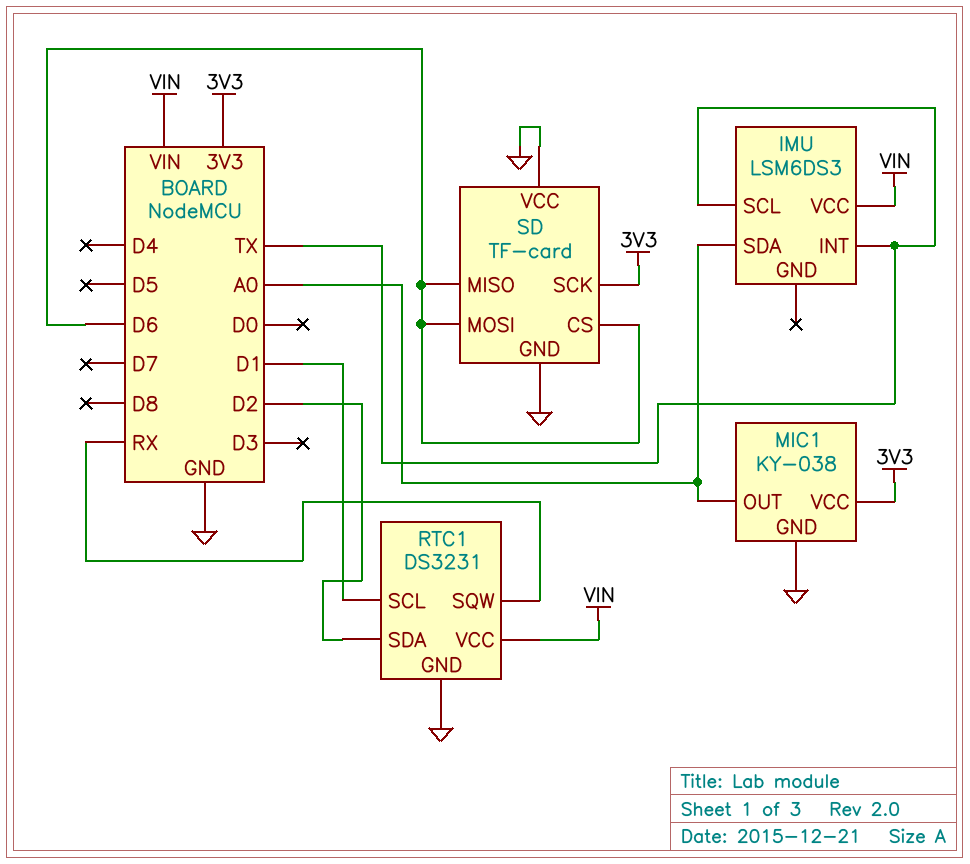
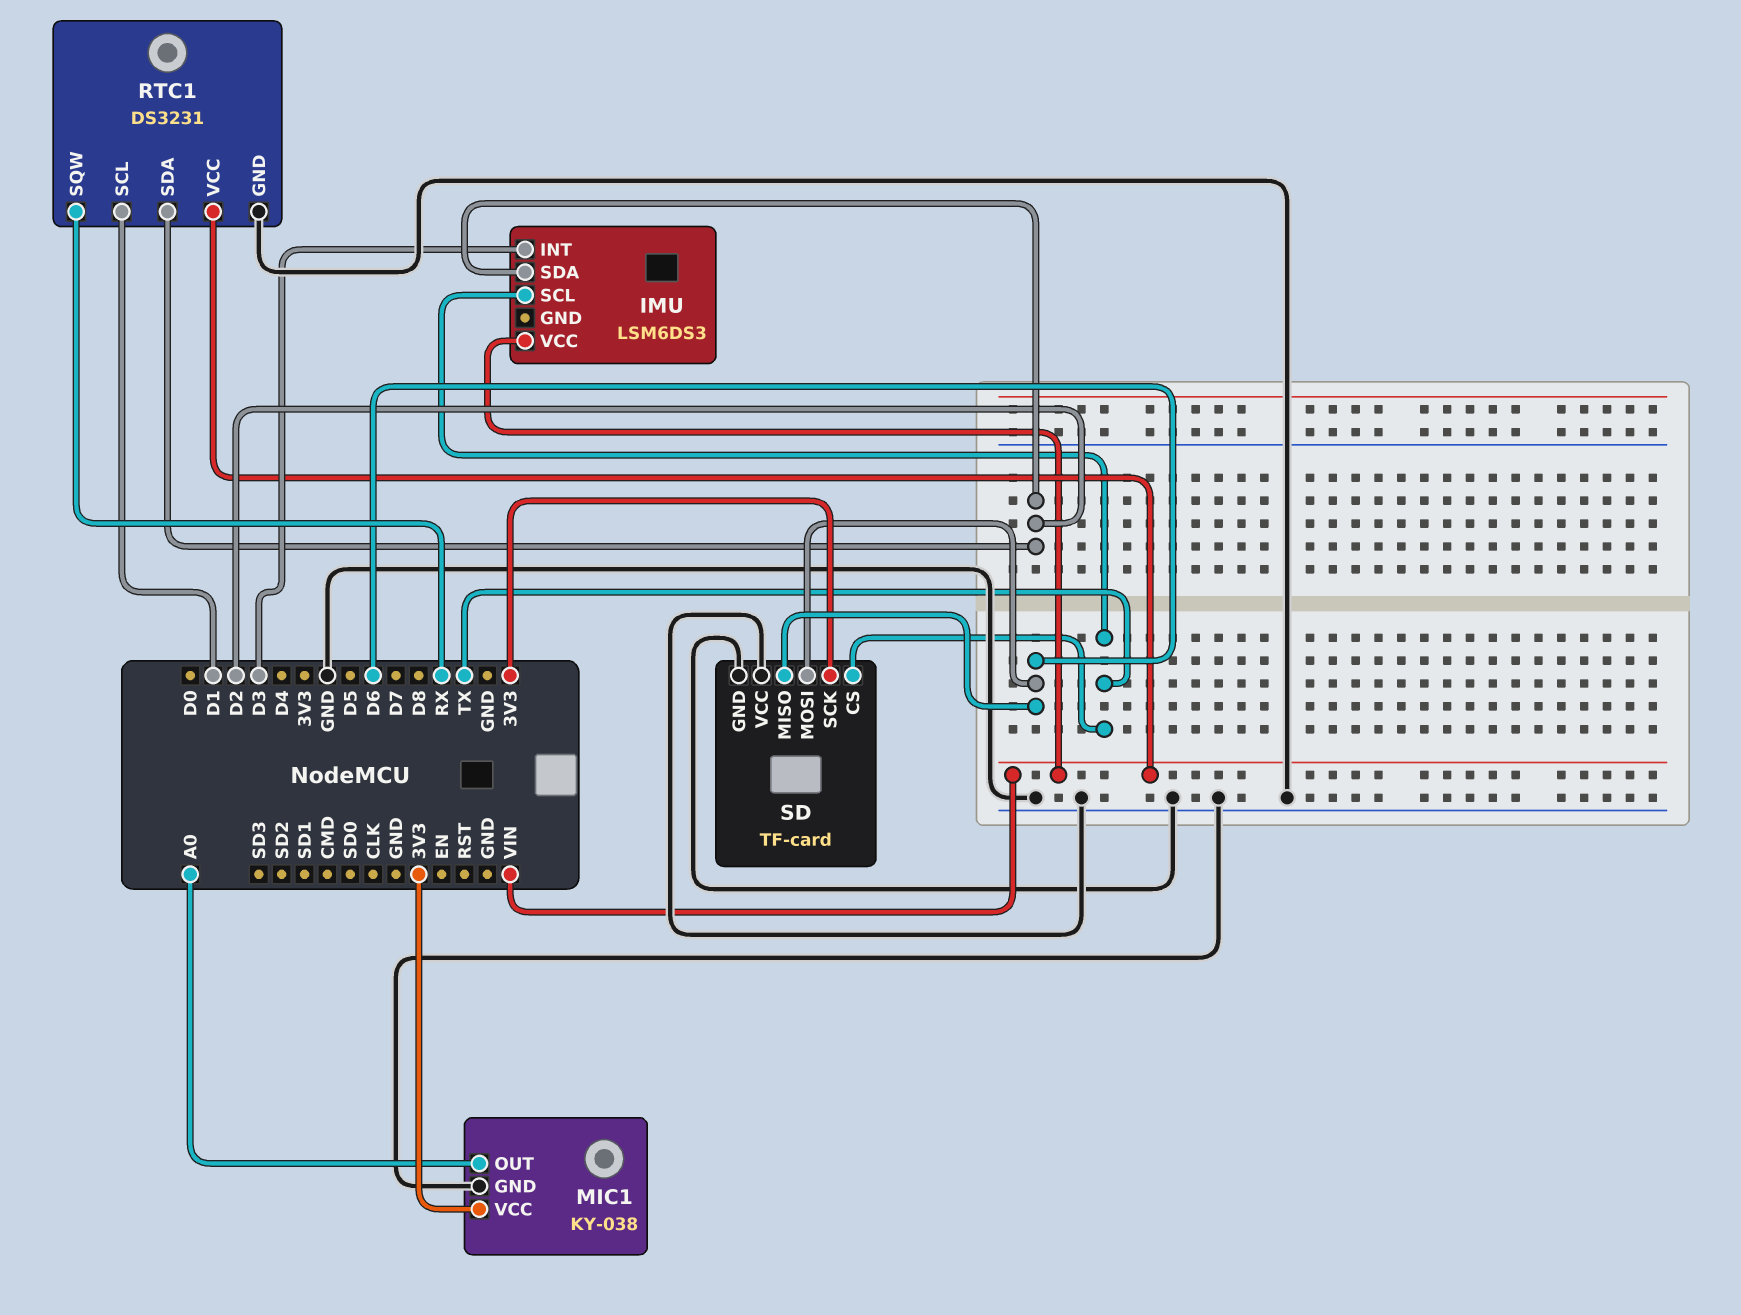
IMU pin INT: TX -> D3
IMU pin SDA: A0 -> D2
SD pin CS: D6 -> TX

